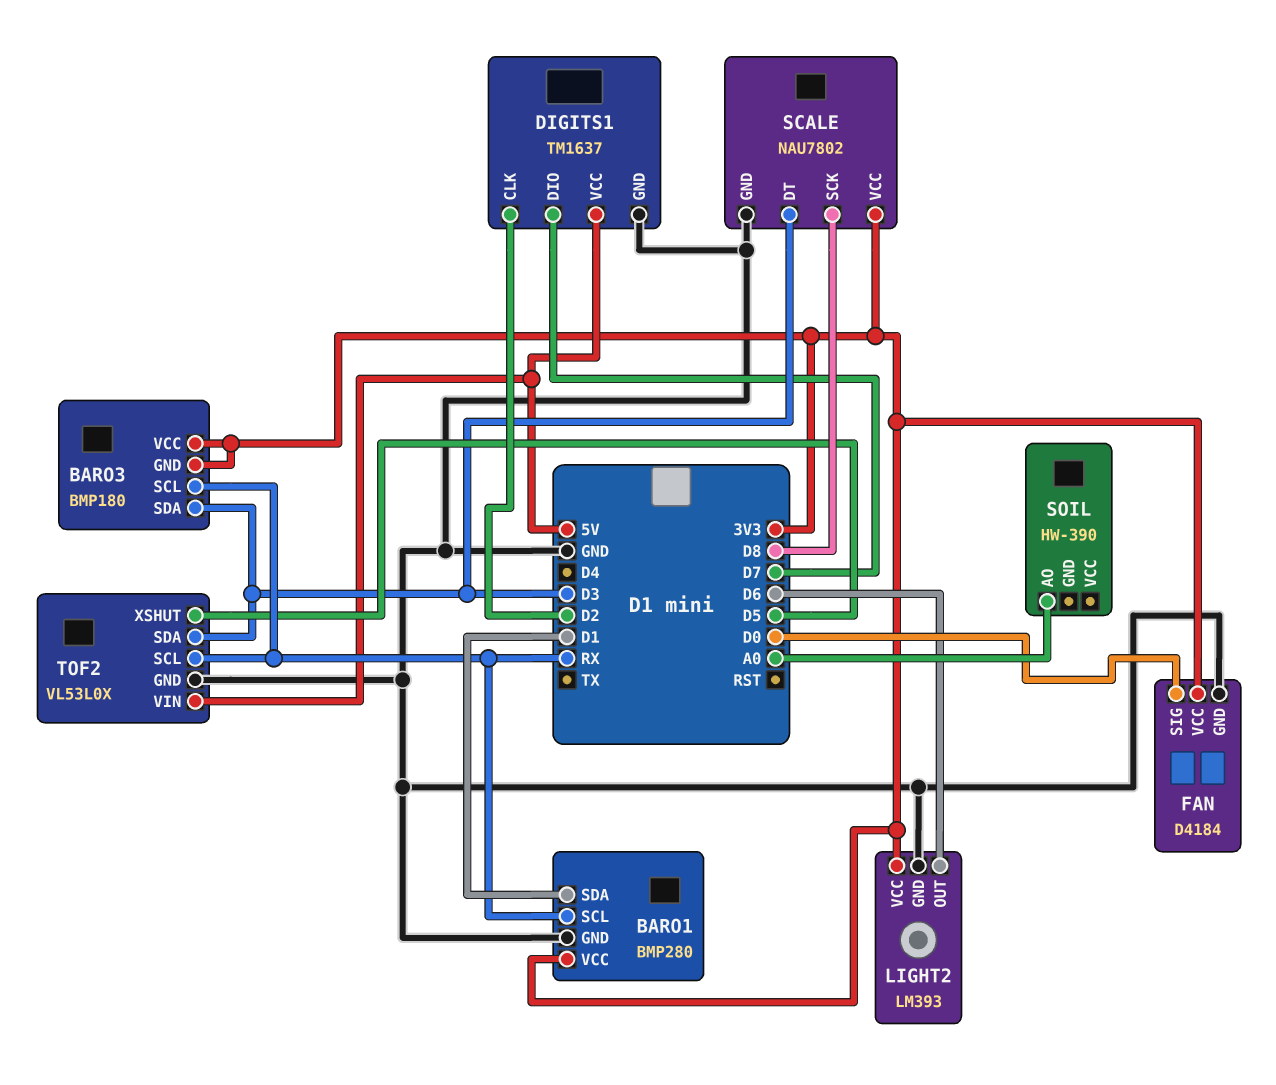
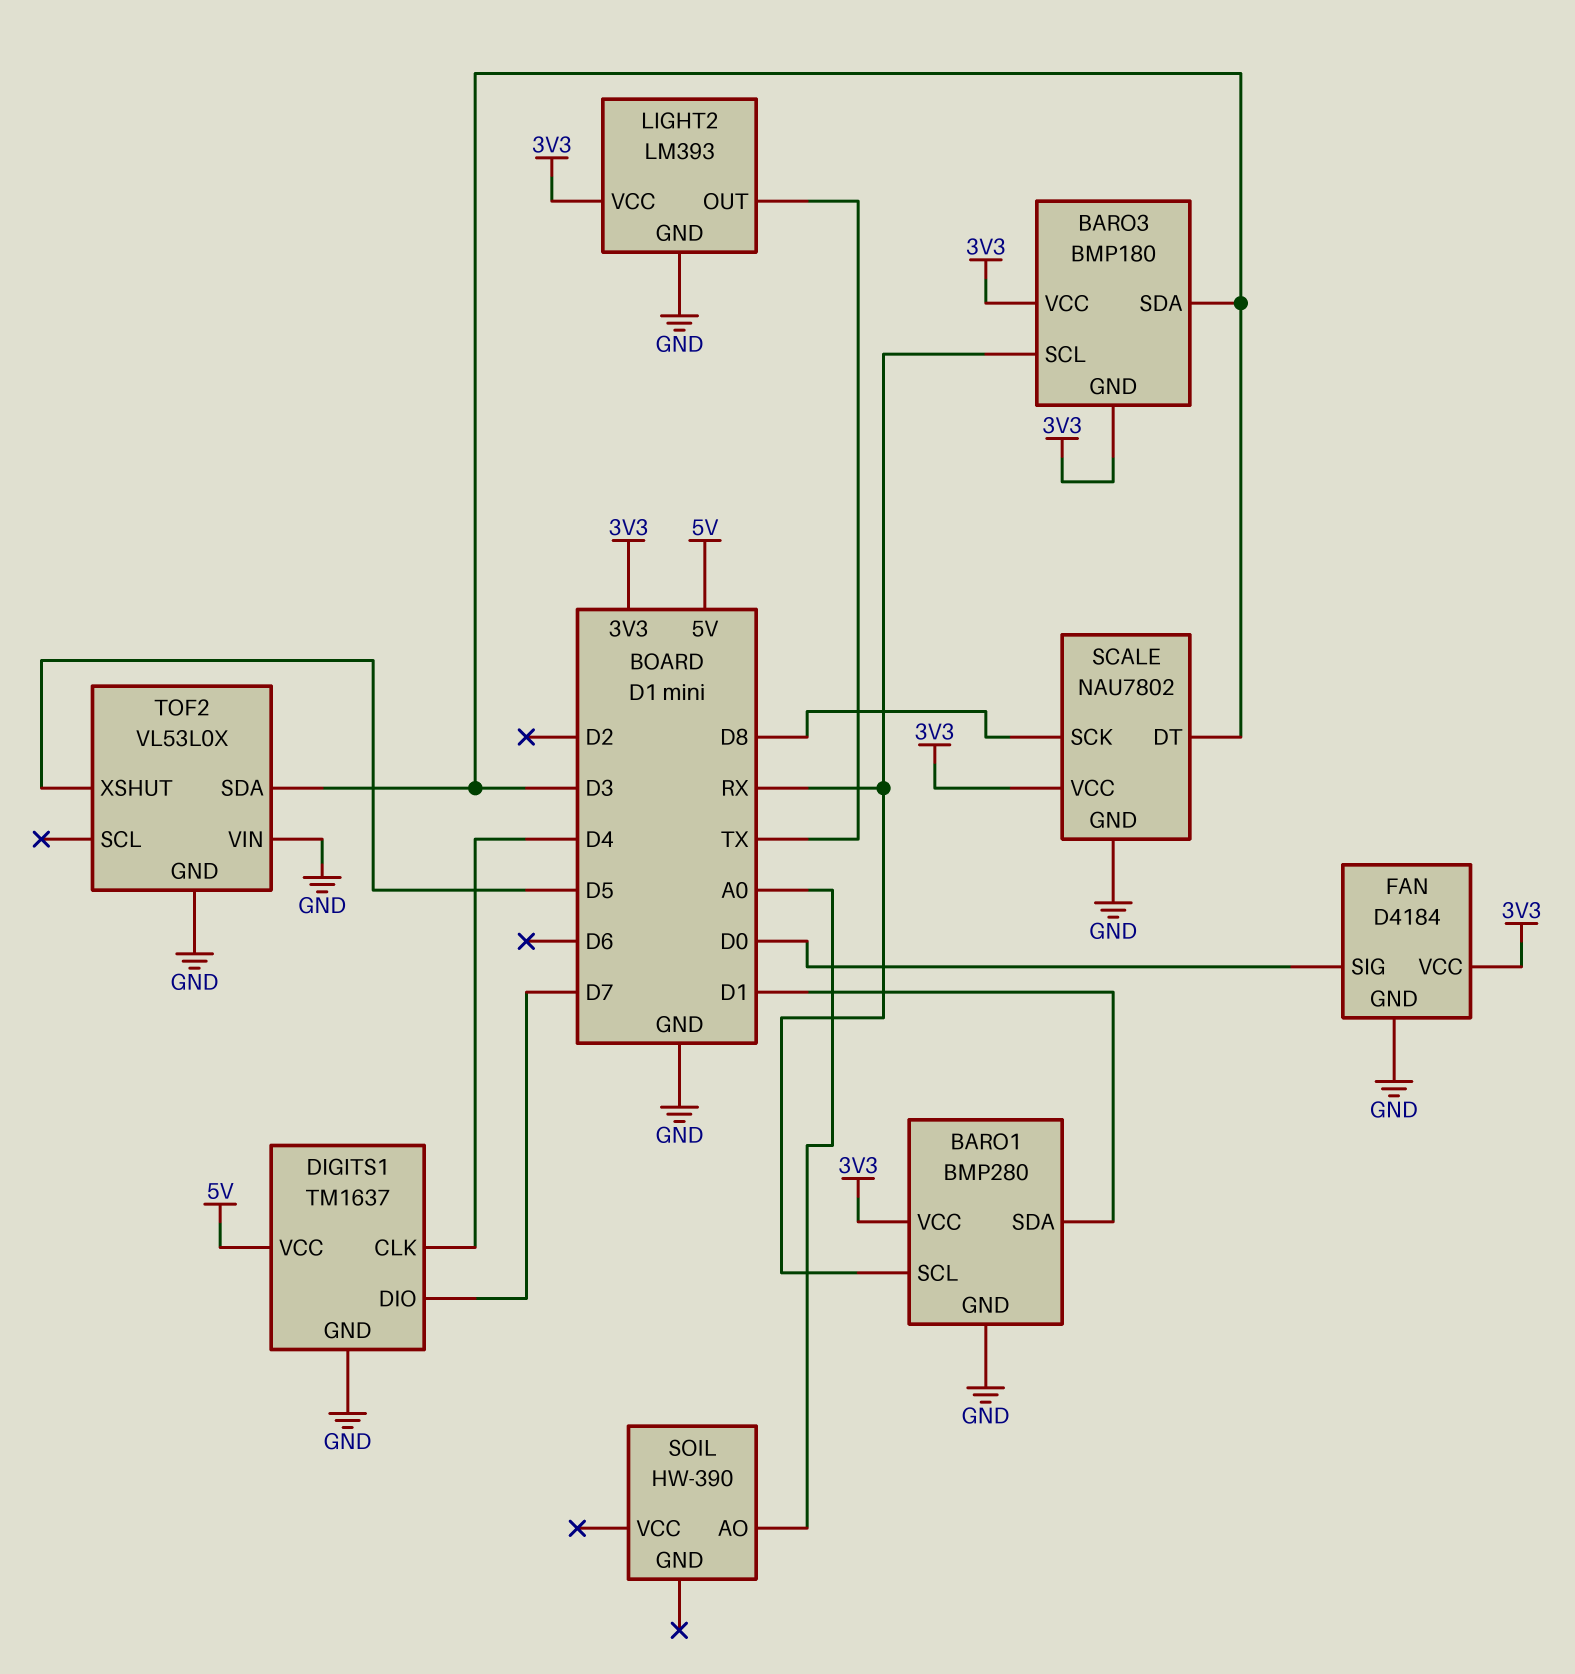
DIGITS1 pin CLK: D2 -> D4
LIGHT2 pin OUT: D6 -> TX
TOF2 pin SCL: RX -> none
TOF2 pin VIN: 5V -> GND

